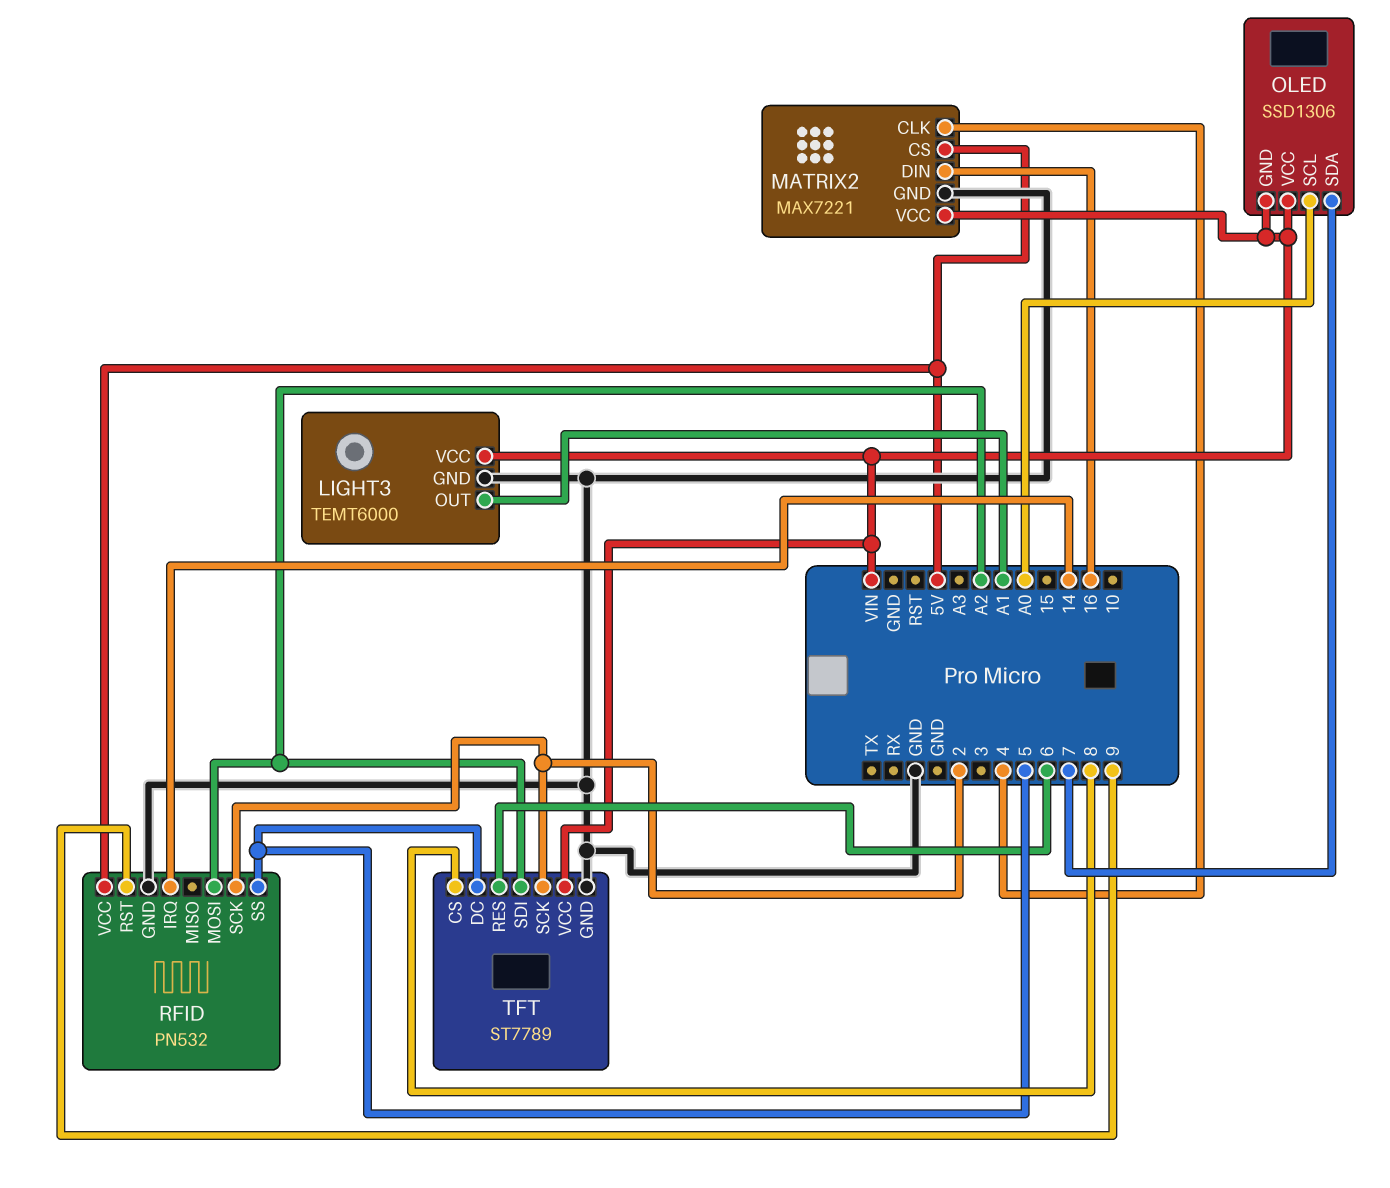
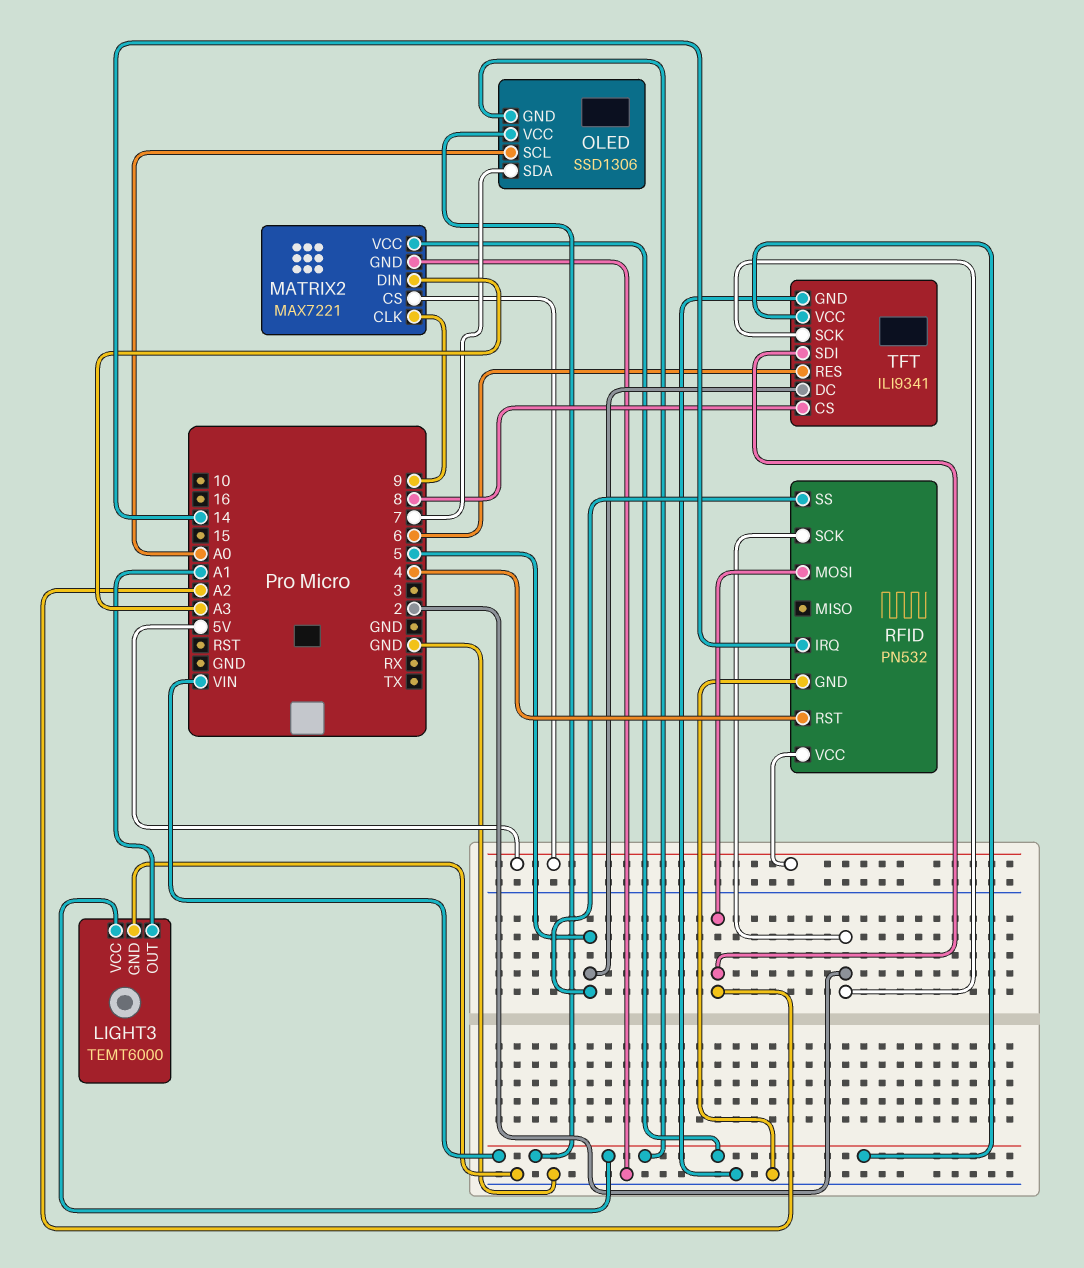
MATRIX2 pin CLK: 4 -> 9
MATRIX2 pin DIN: 16 -> A3
RFID pin RST: 9 -> 4
TFT: ST7789 -> ILI9341

